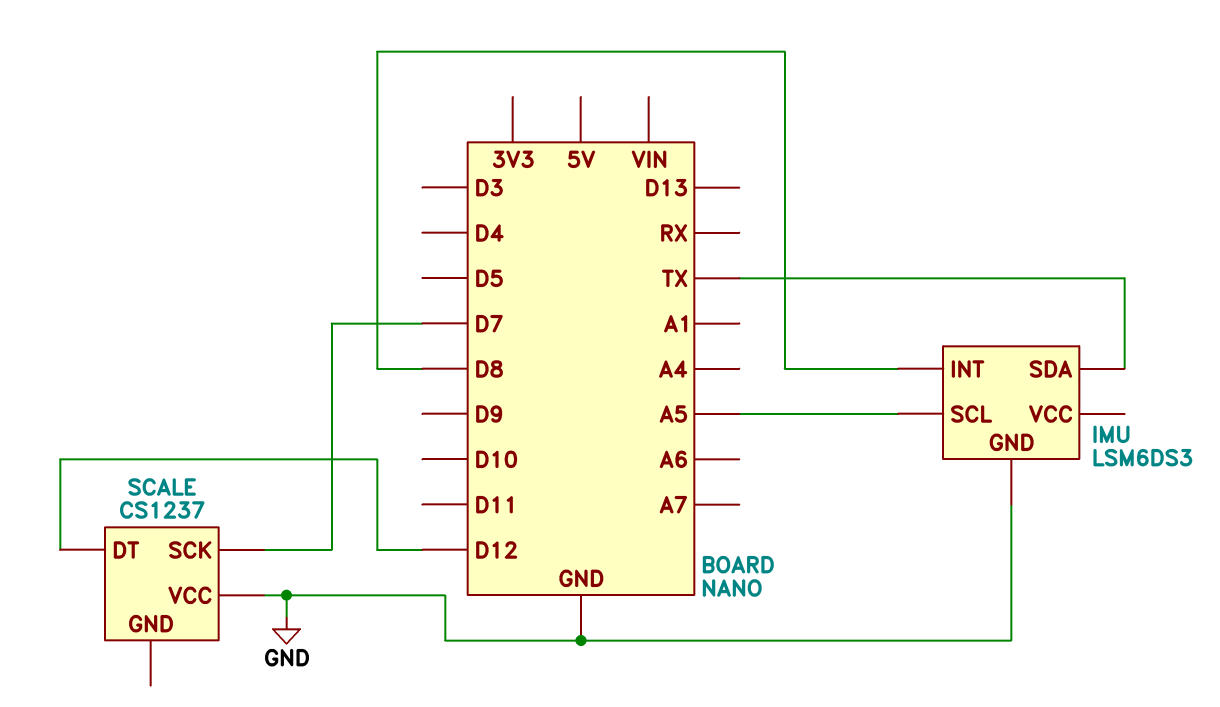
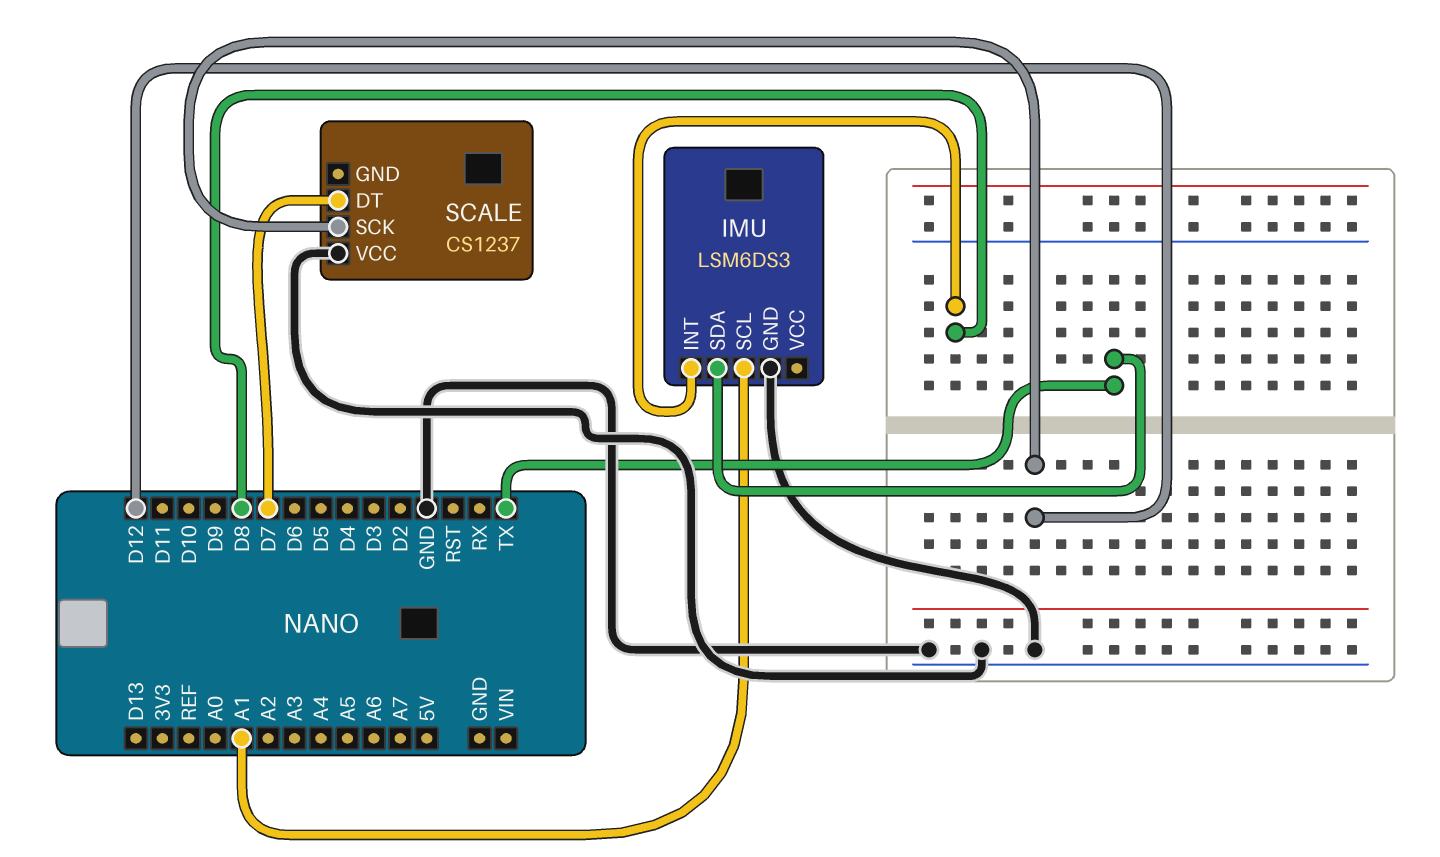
IMU pin SCL: A5 -> A1
SCALE pin DT: D12 -> D7
SCALE pin SCK: D7 -> D12

